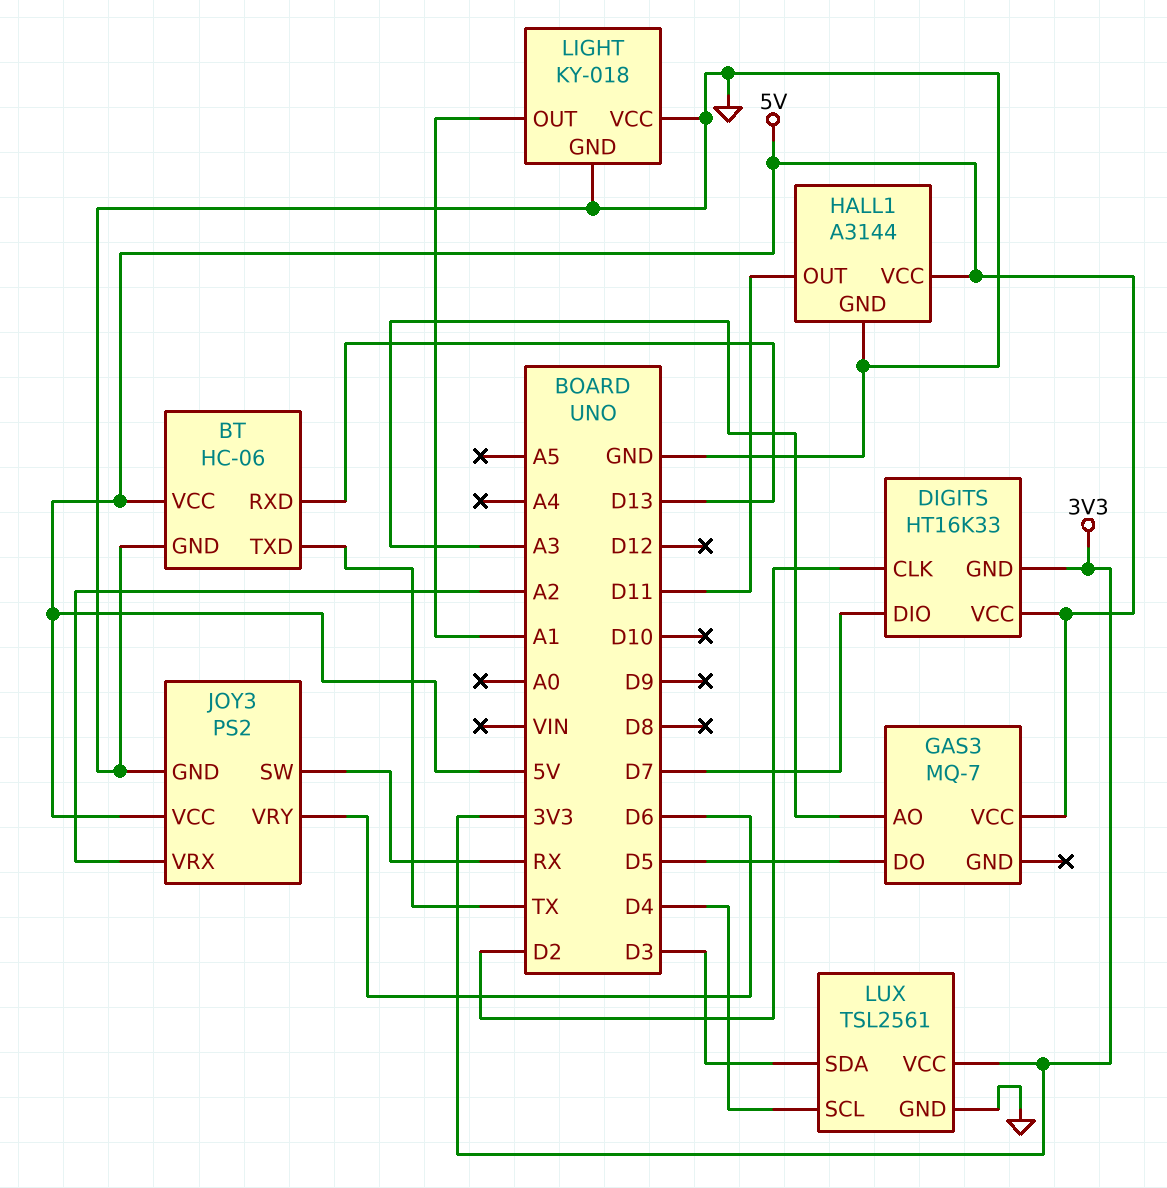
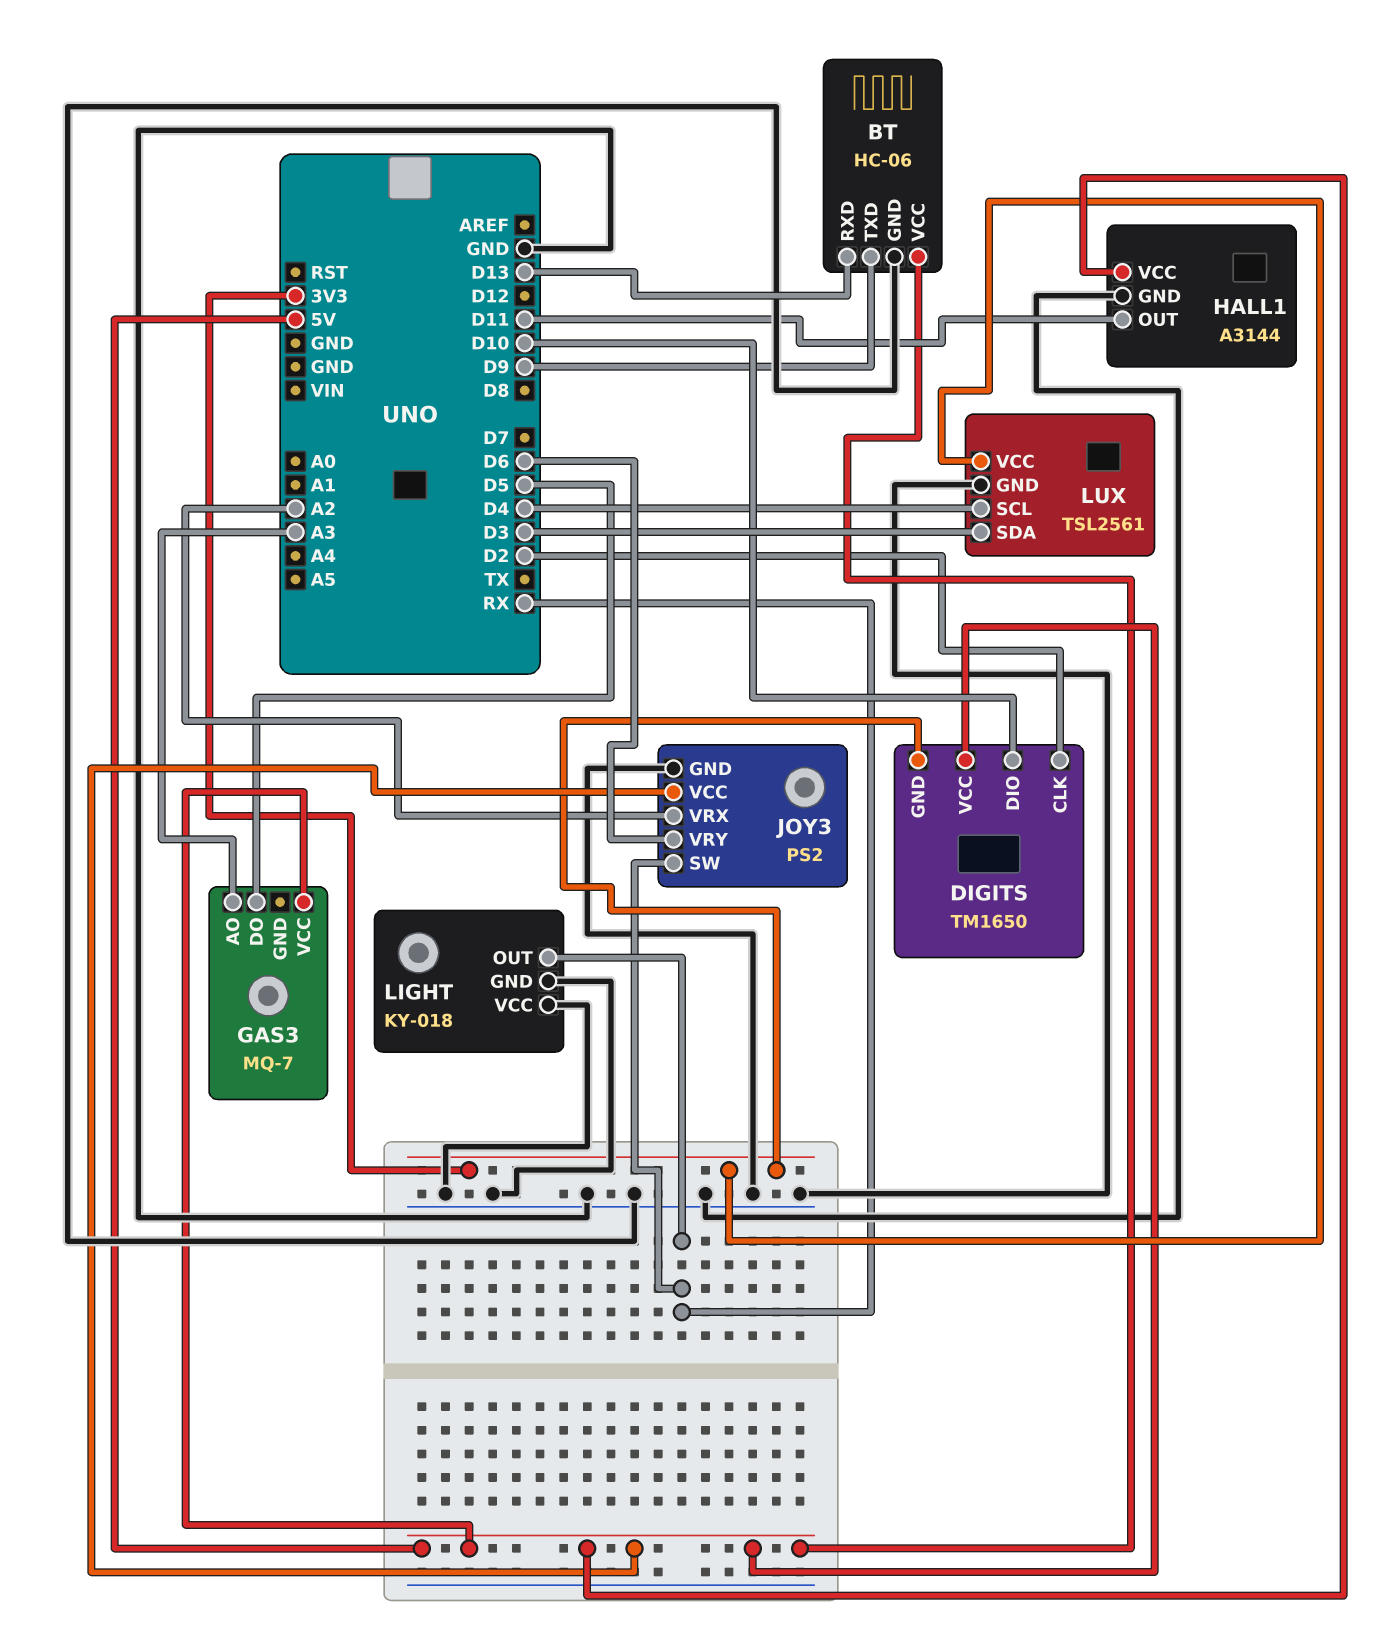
BT pin TXD: TX -> D9
DIGITS: HT16K33 -> TM1650
DIGITS pin DIO: D7 -> D10
LIGHT pin OUT: A1 -> RX

